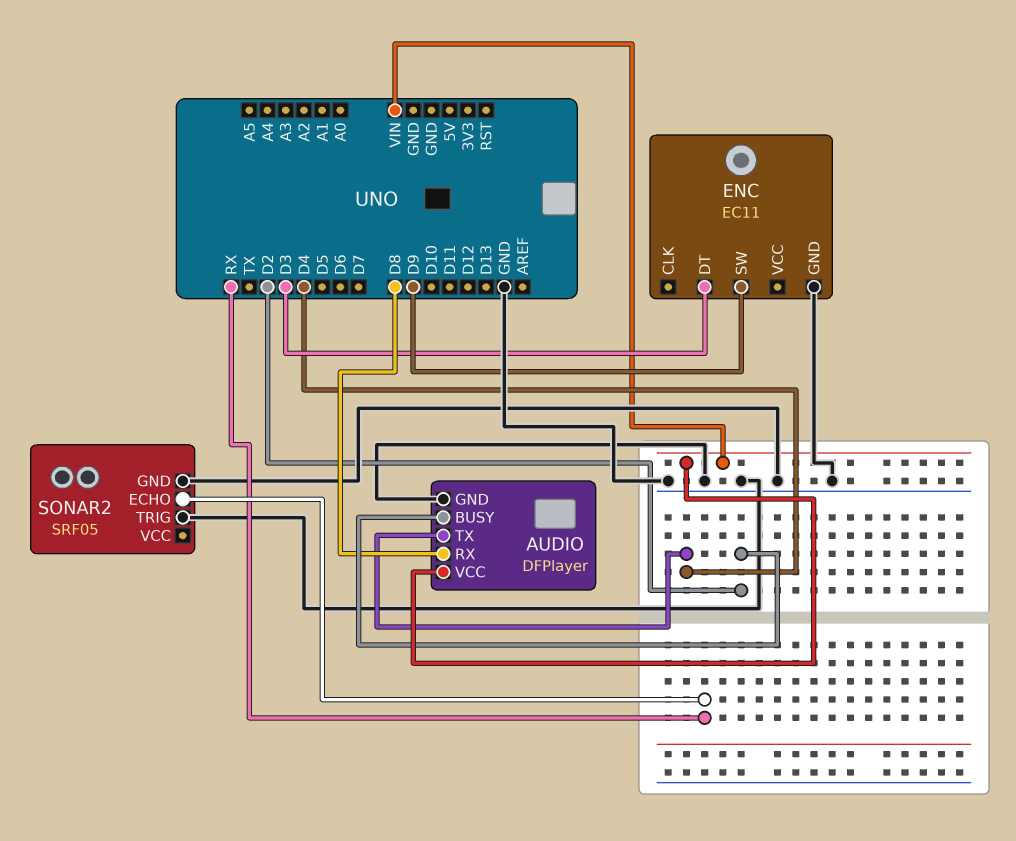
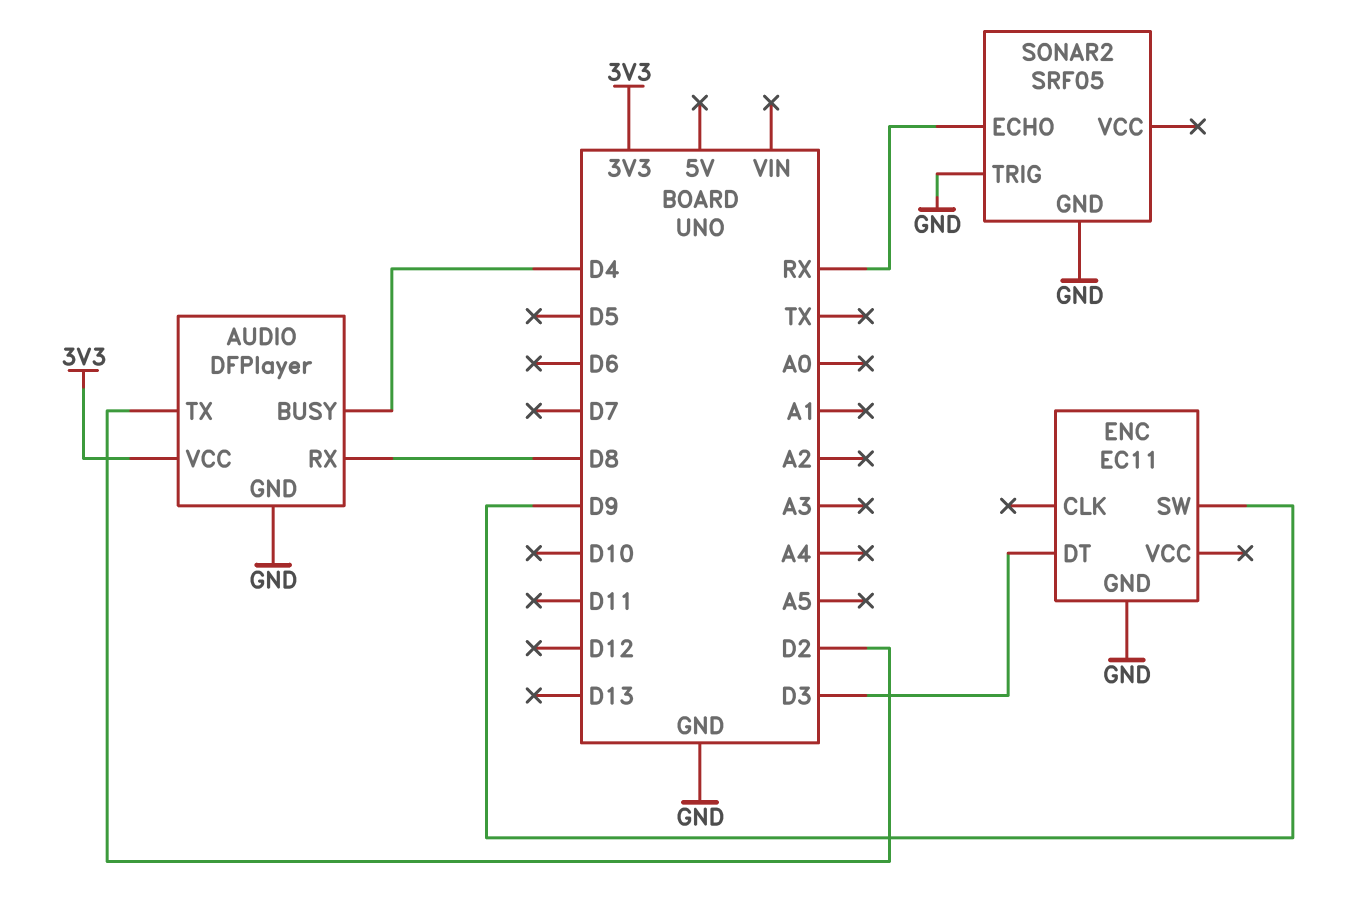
AUDIO pin BUSY: D2 -> D4
AUDIO pin TX: D4 -> D2
AUDIO pin VCC: VIN -> 3V3

